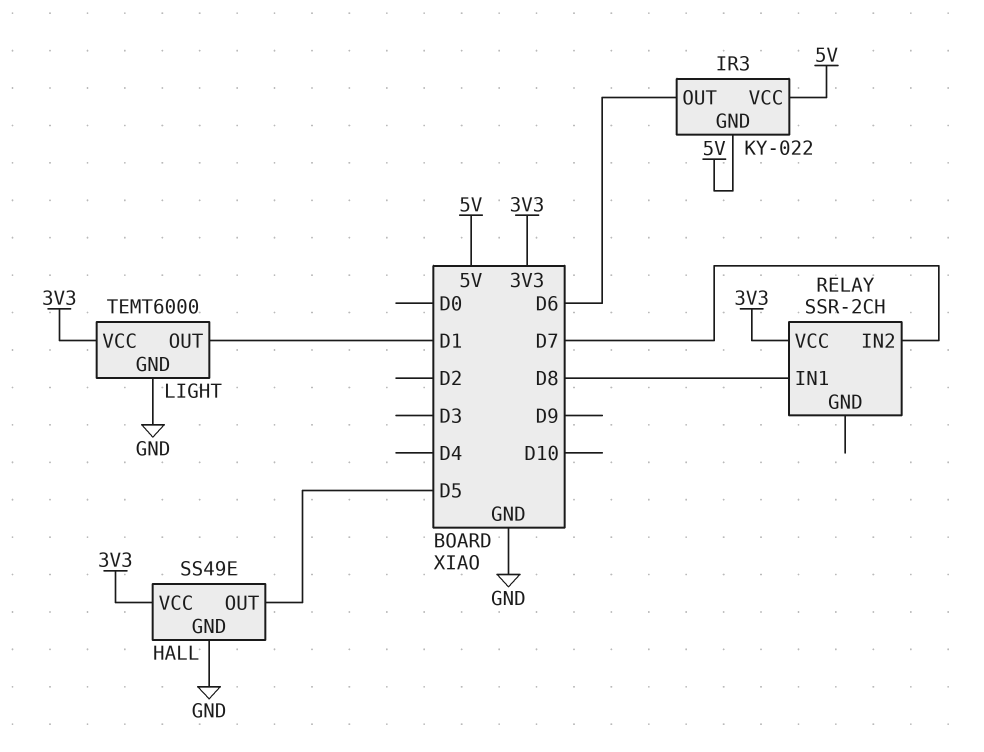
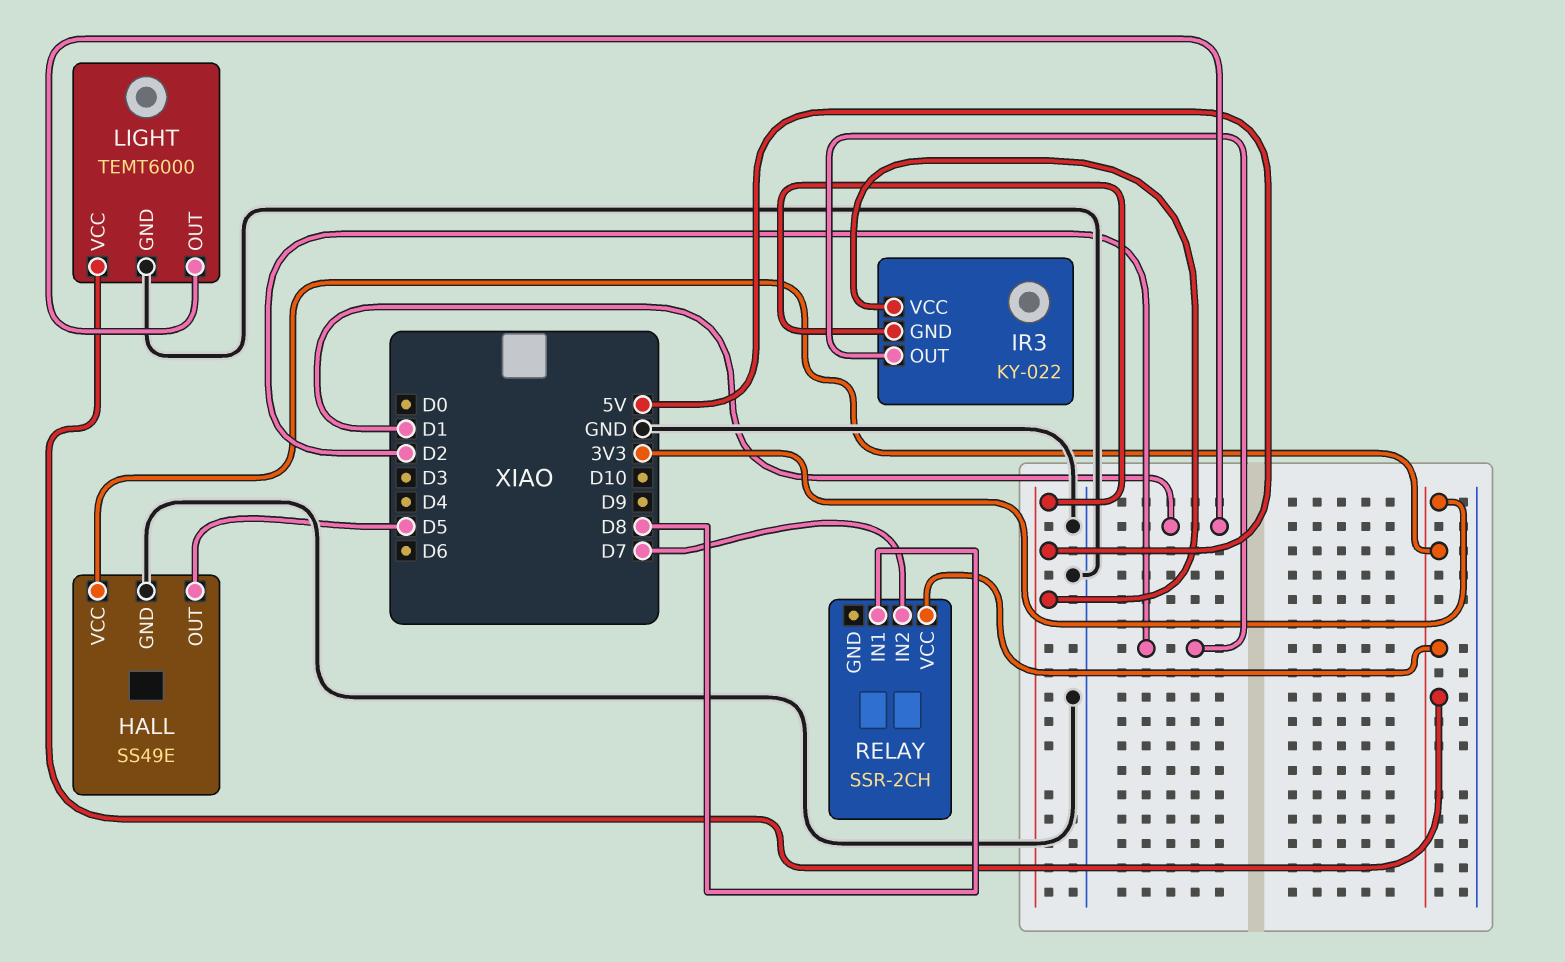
IR3 pin OUT: D6 -> D2

